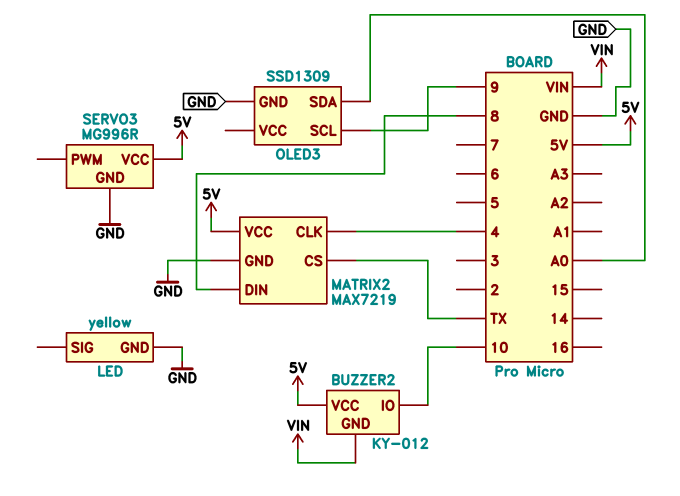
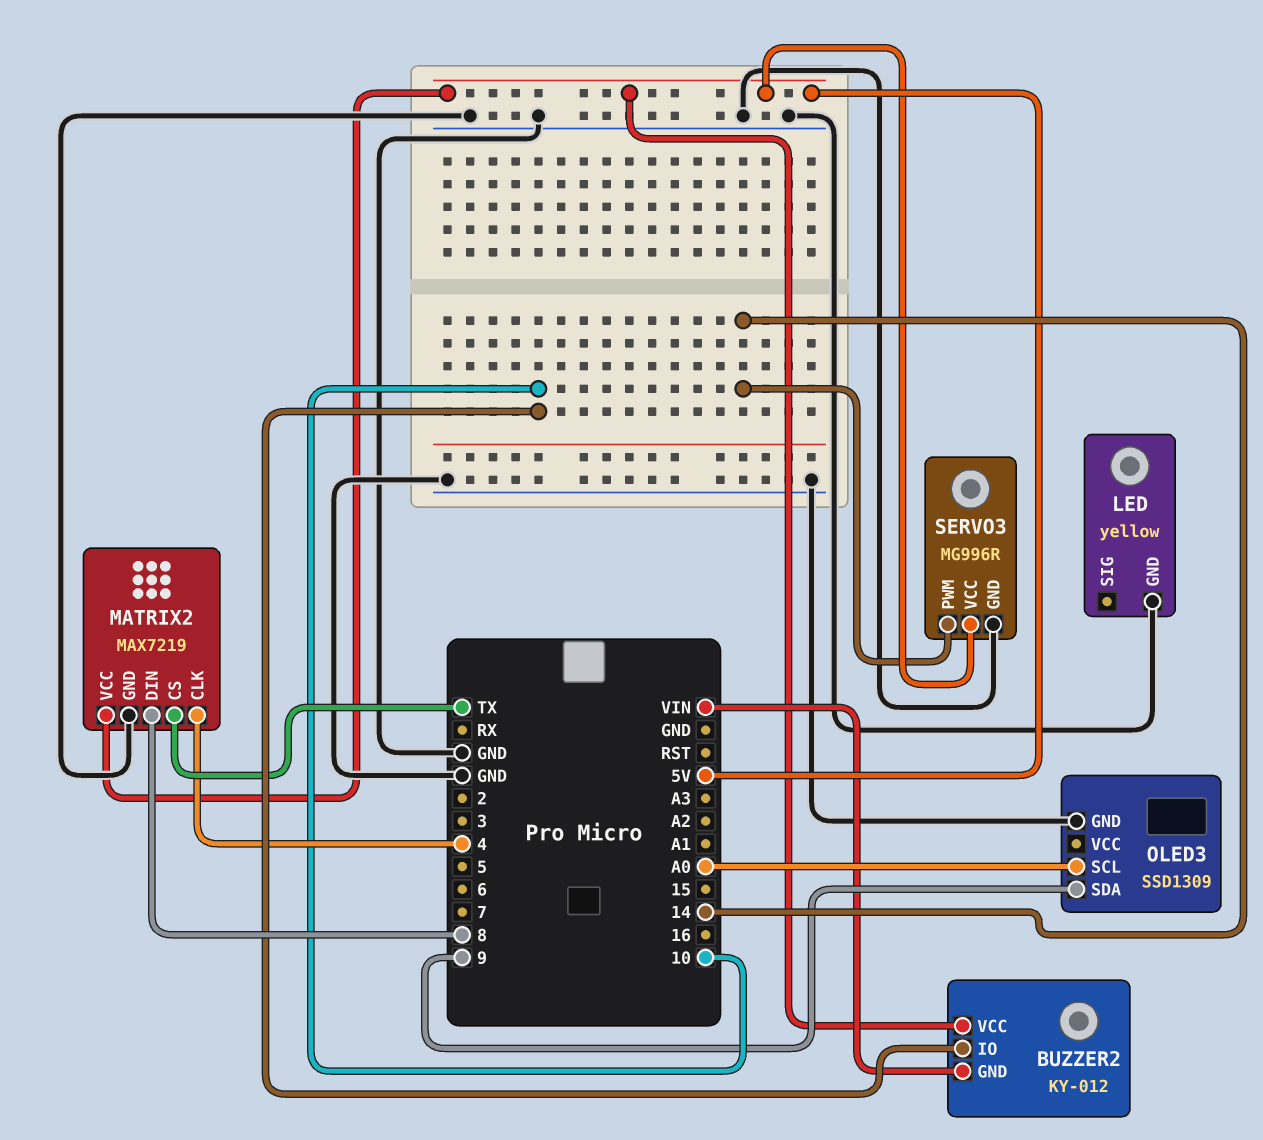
OLED3 pin SCL: 9 -> A0
OLED3 pin SDA: A0 -> 9
SERVO3 pin PWM: none -> 14

